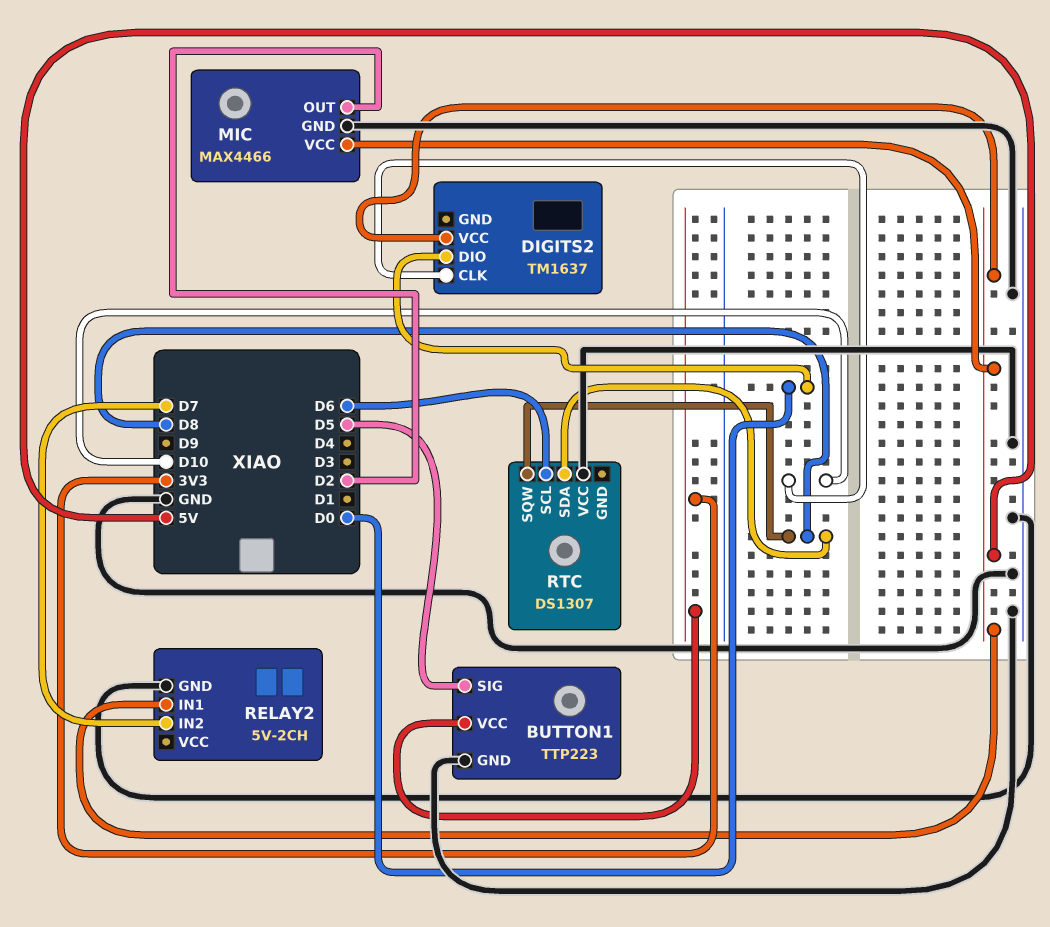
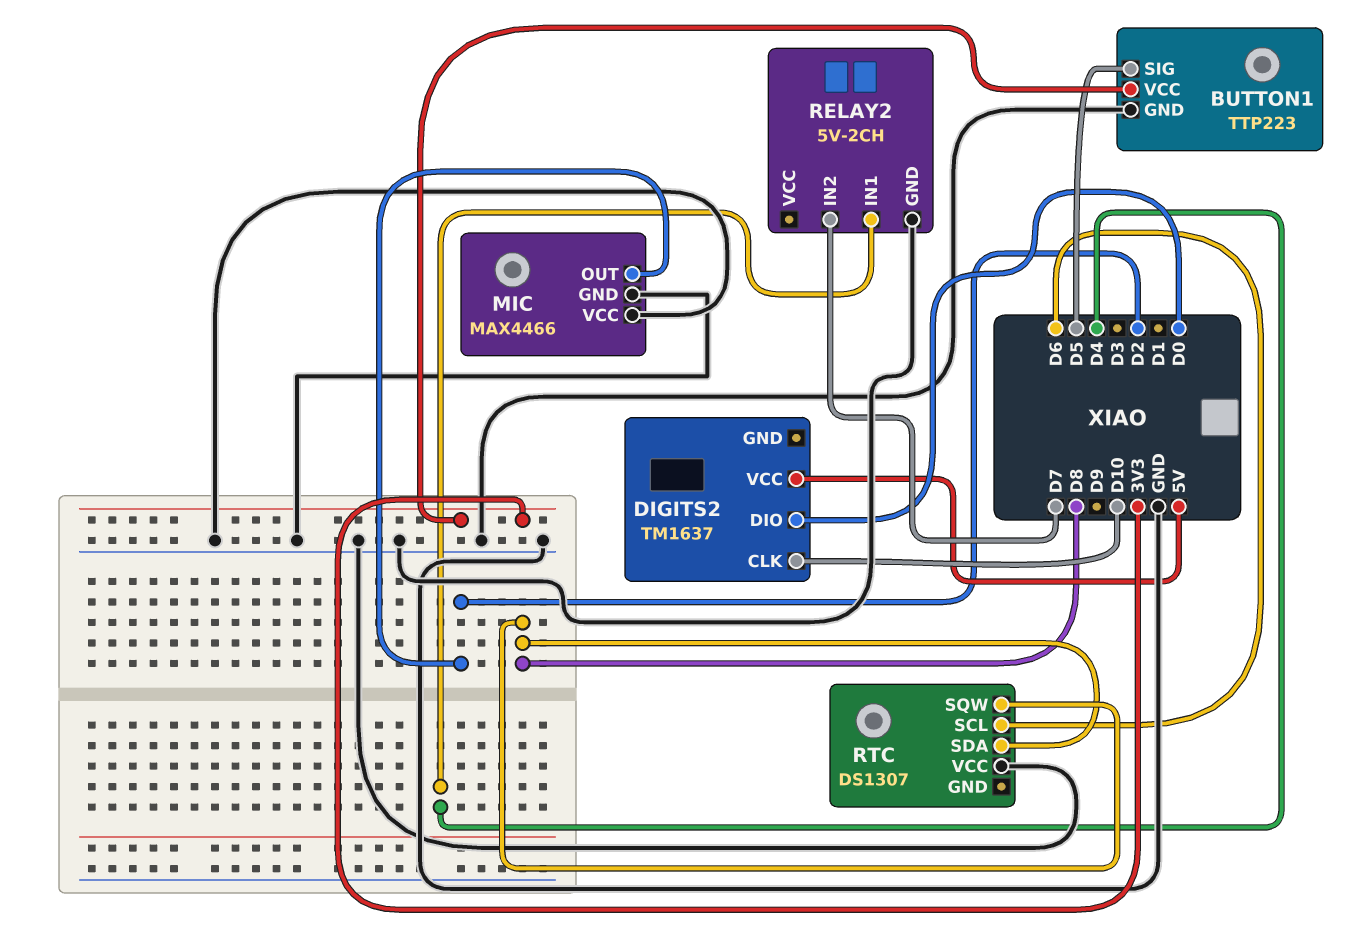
MIC pin VCC: 5V -> GND
RELAY2 pin IN1: 5V -> D4

